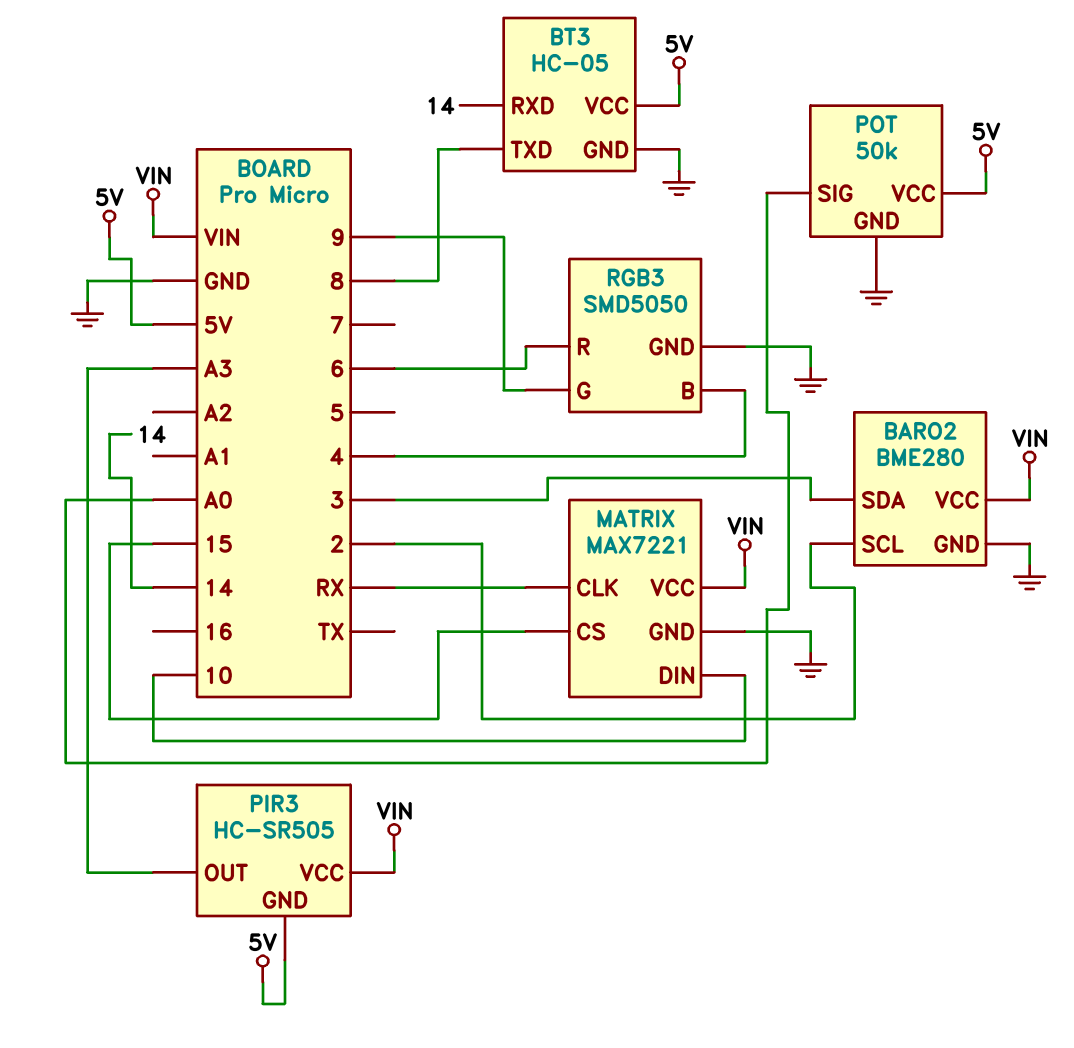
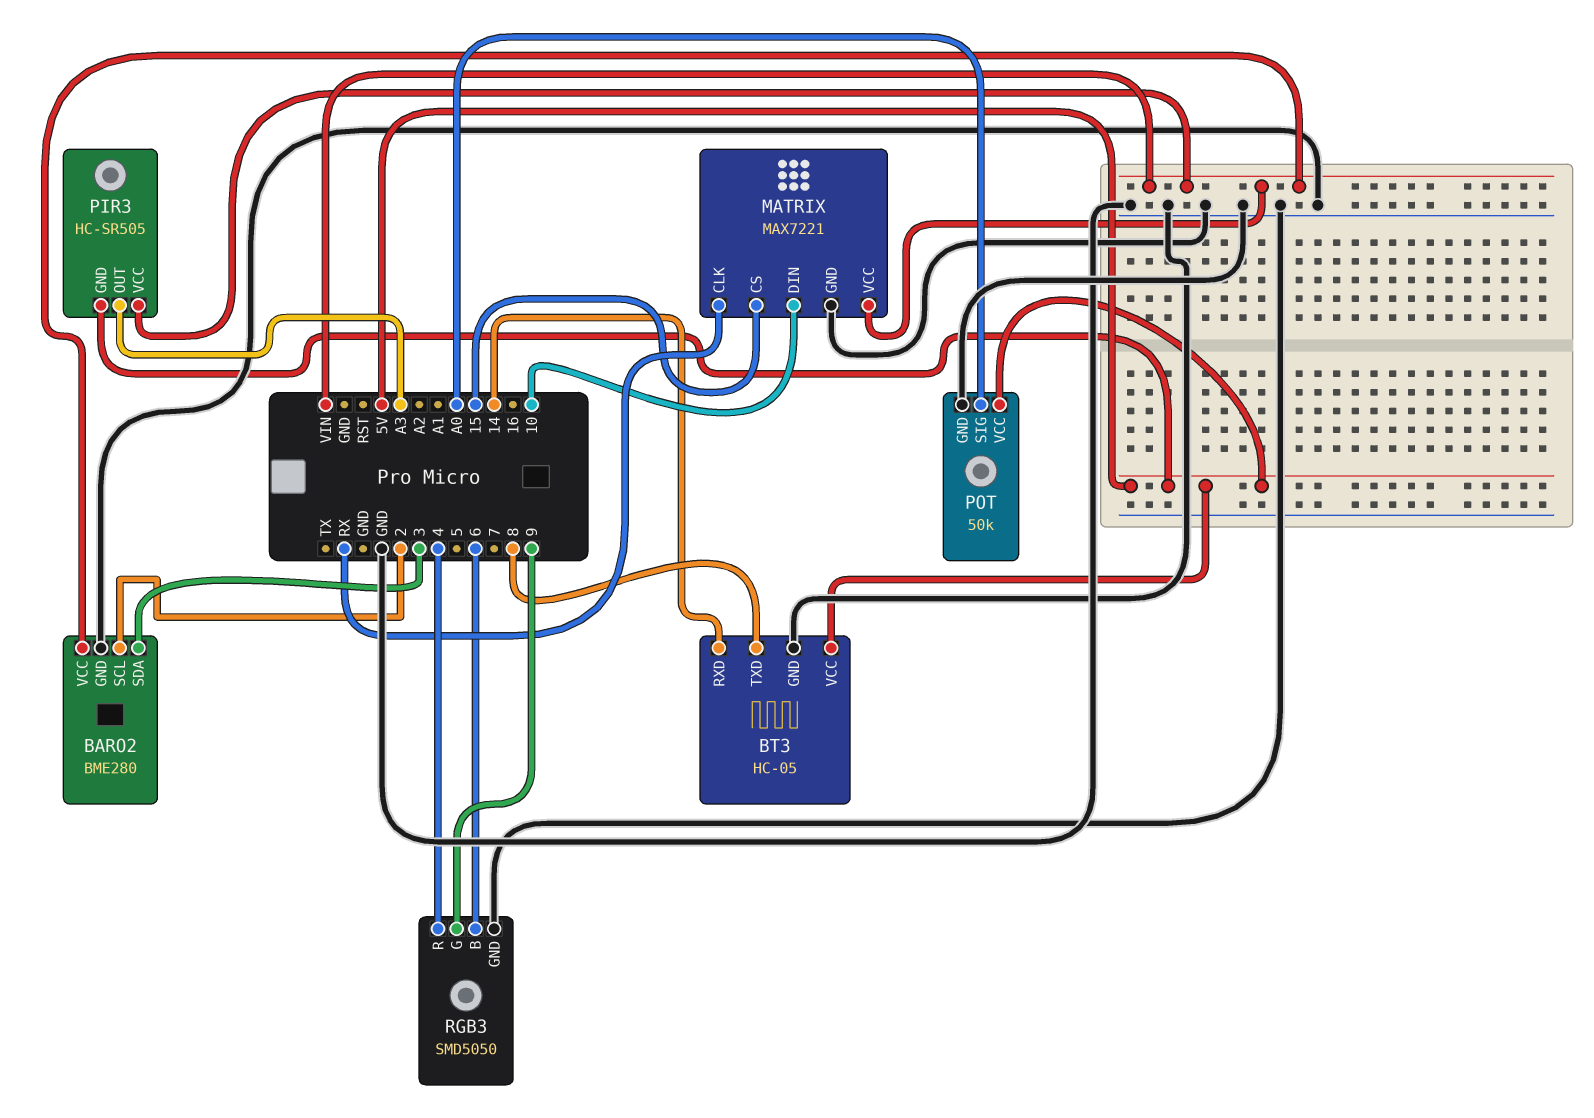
RGB3 pin B: 4 -> 6
RGB3 pin R: 6 -> 4

